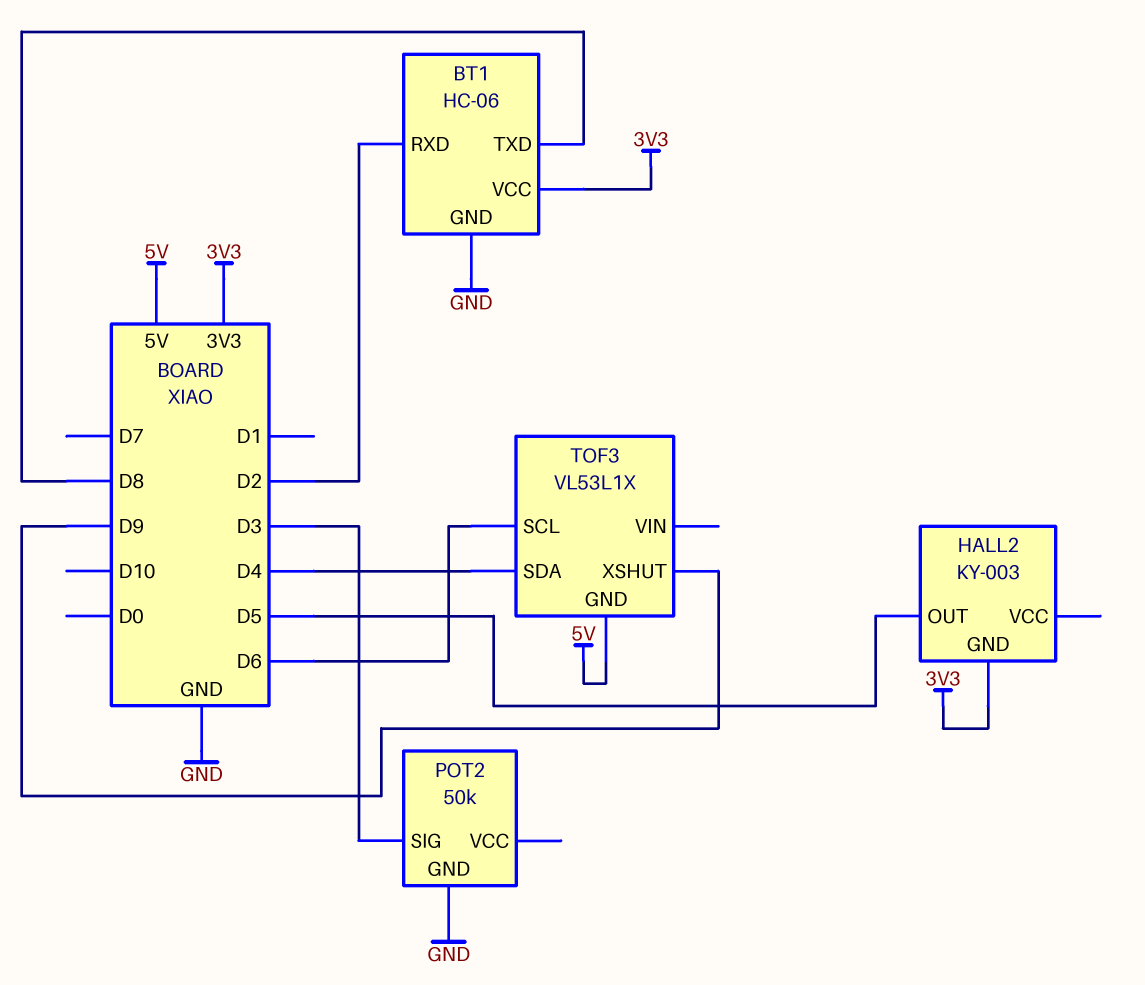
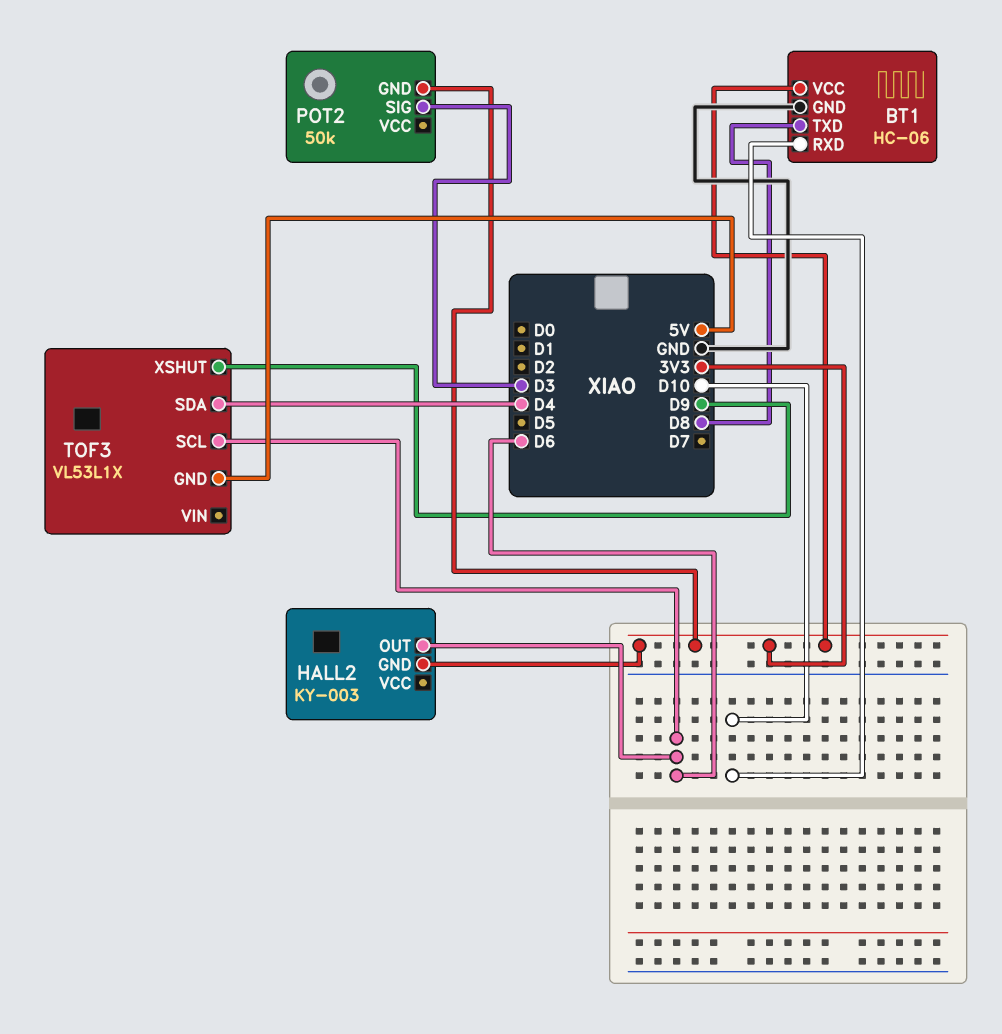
BT1 pin RXD: D2 -> D10
HALL2 pin OUT: D5 -> D6
POT2 pin GND: GND -> 3V3

